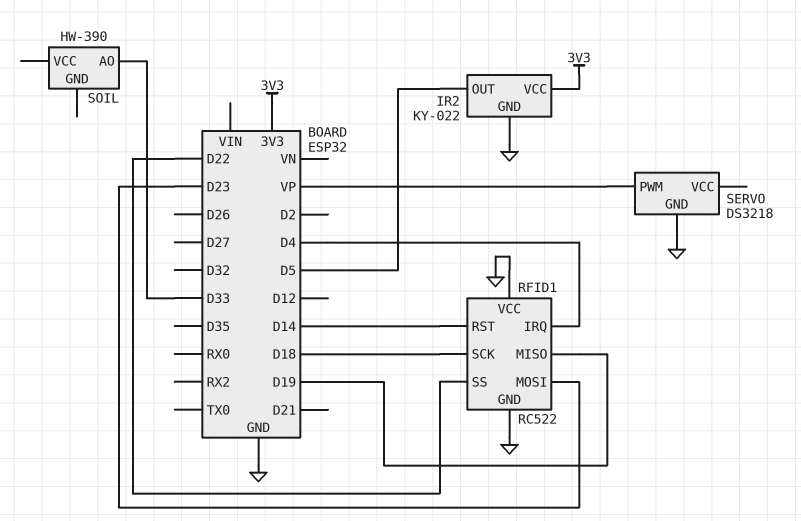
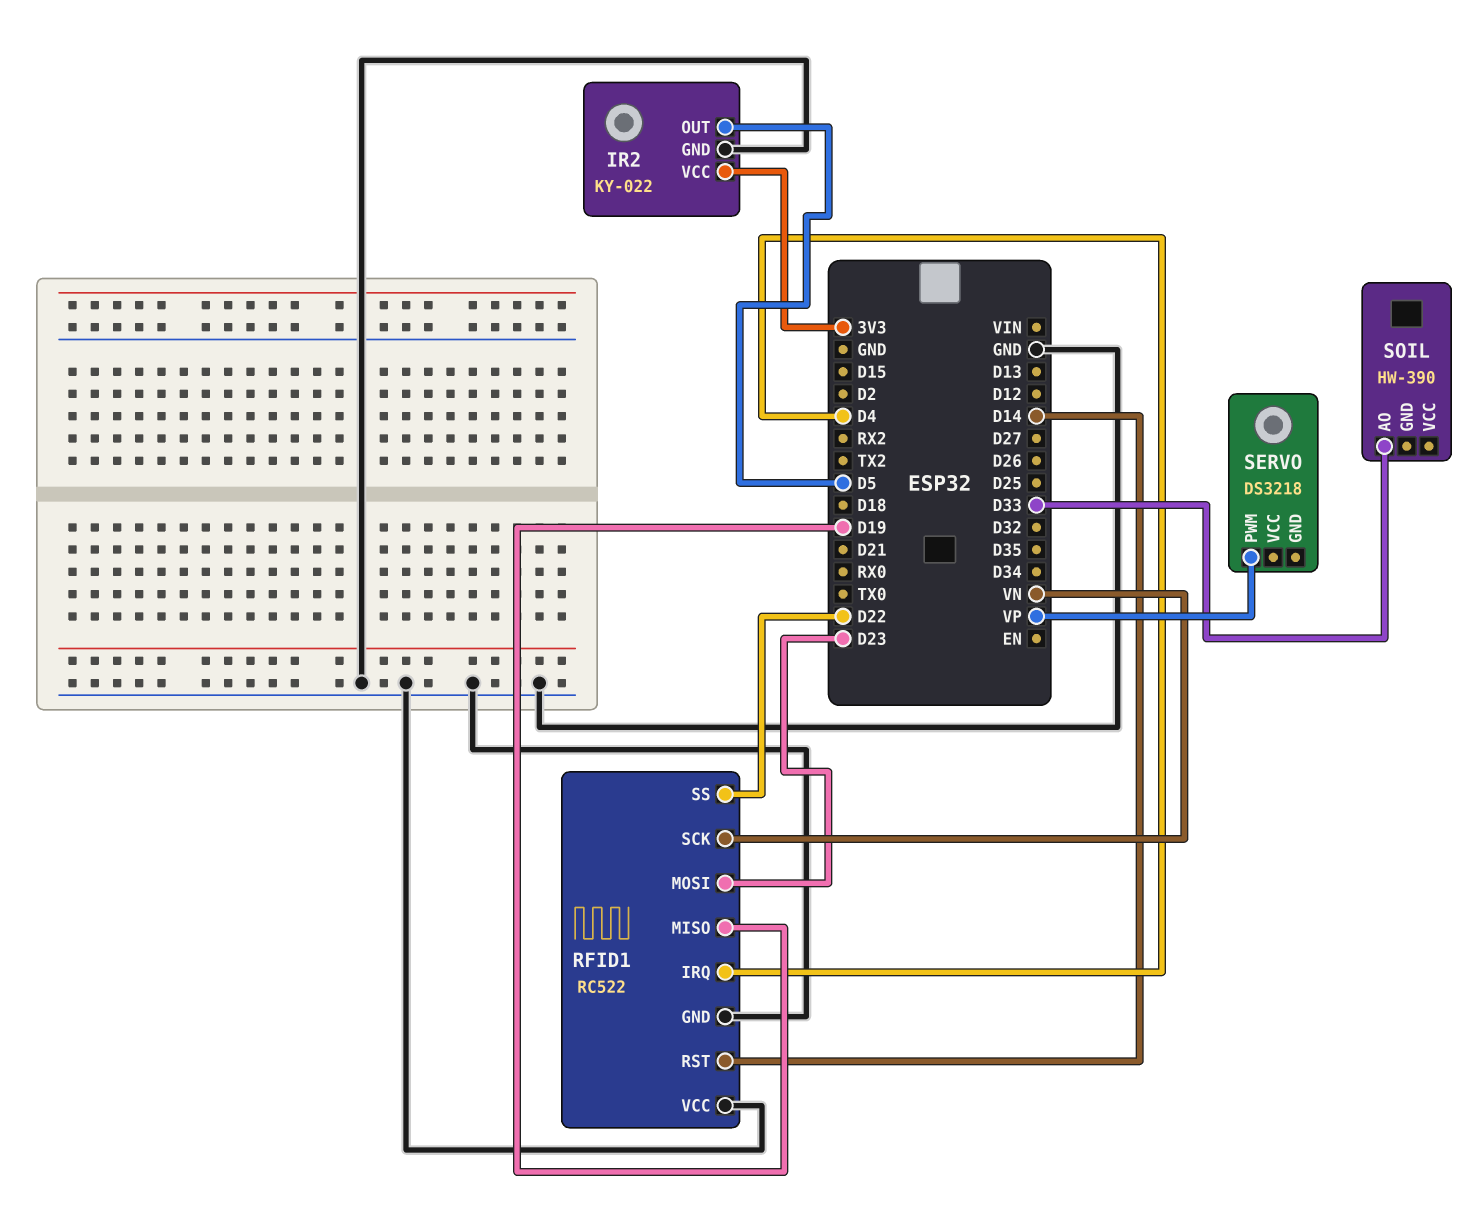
RFID1 pin SCK: D18 -> VN
SERVO pin GND: GND -> none

